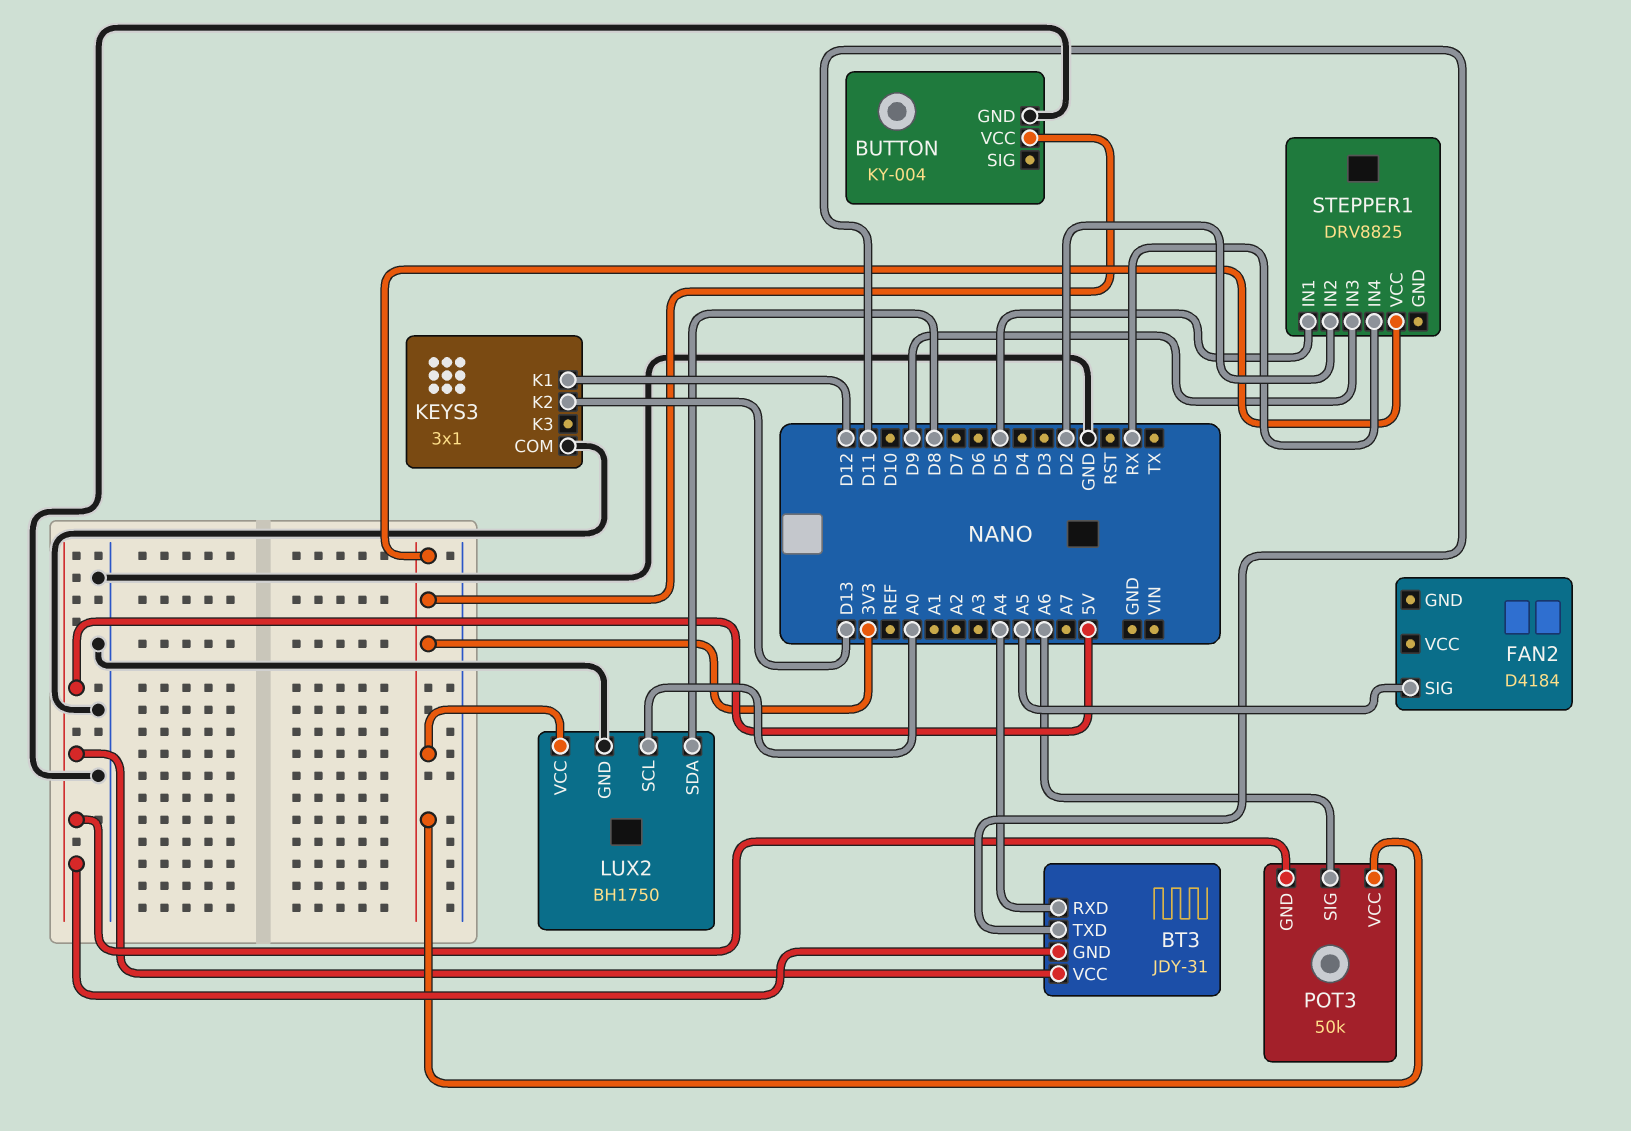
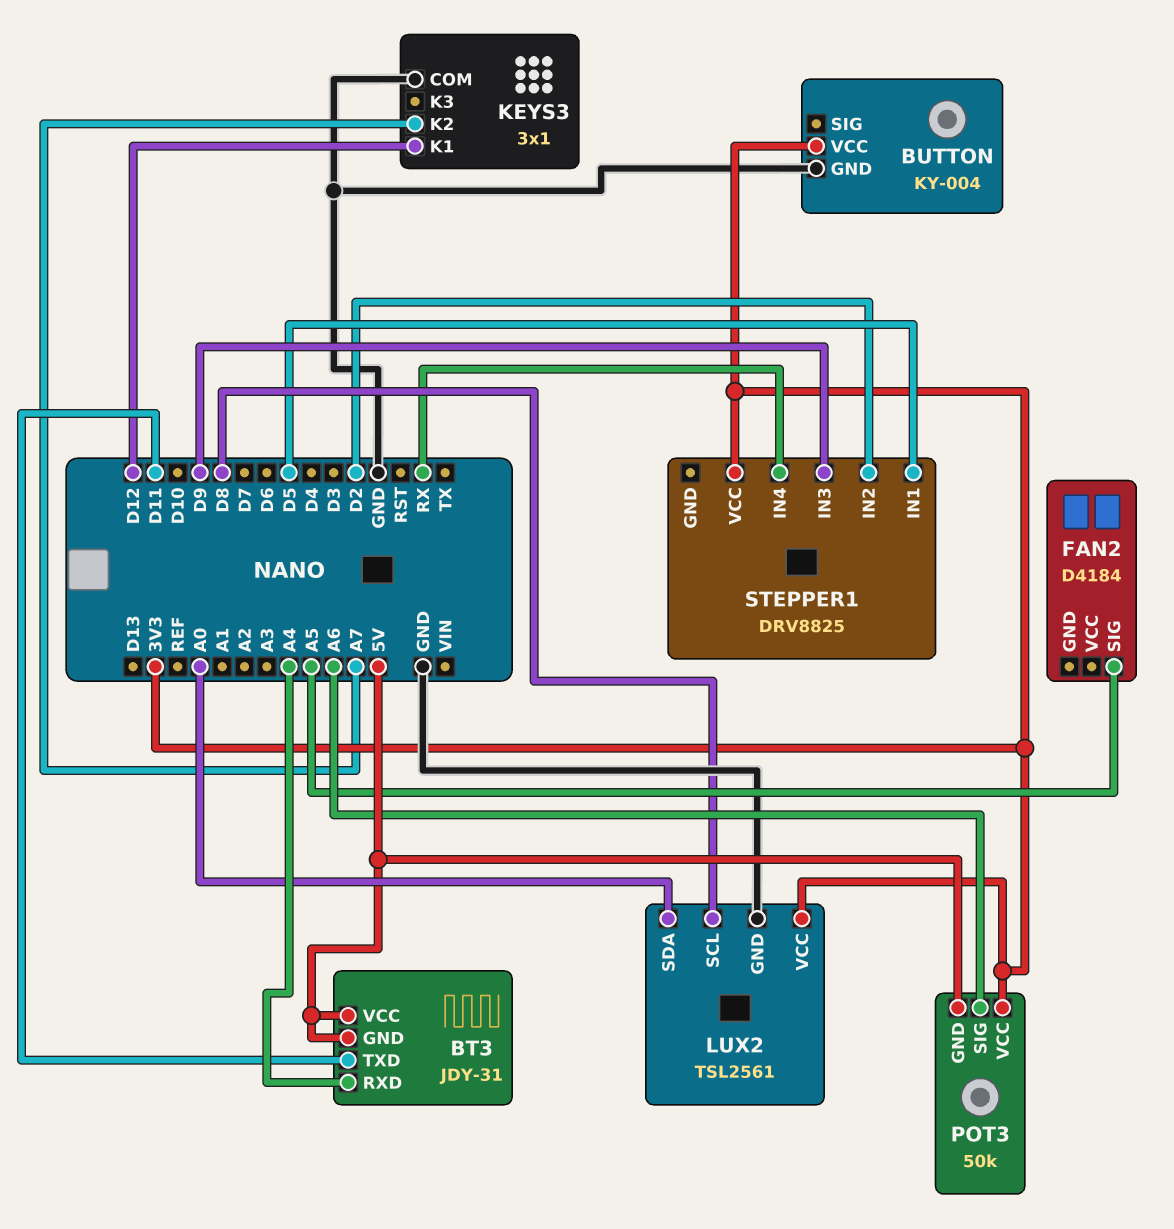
KEYS3 pin K2: D13 -> A7
LUX2: BH1750 -> TSL2561
LUX2 pin SCL: A0 -> D8
LUX2 pin SDA: D8 -> A0

